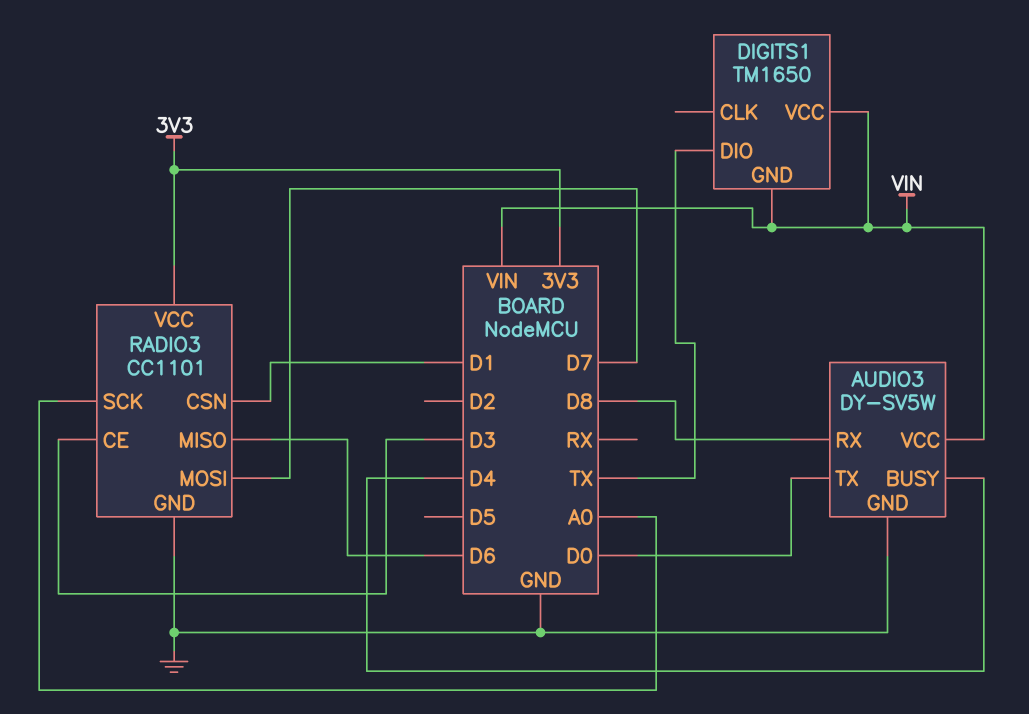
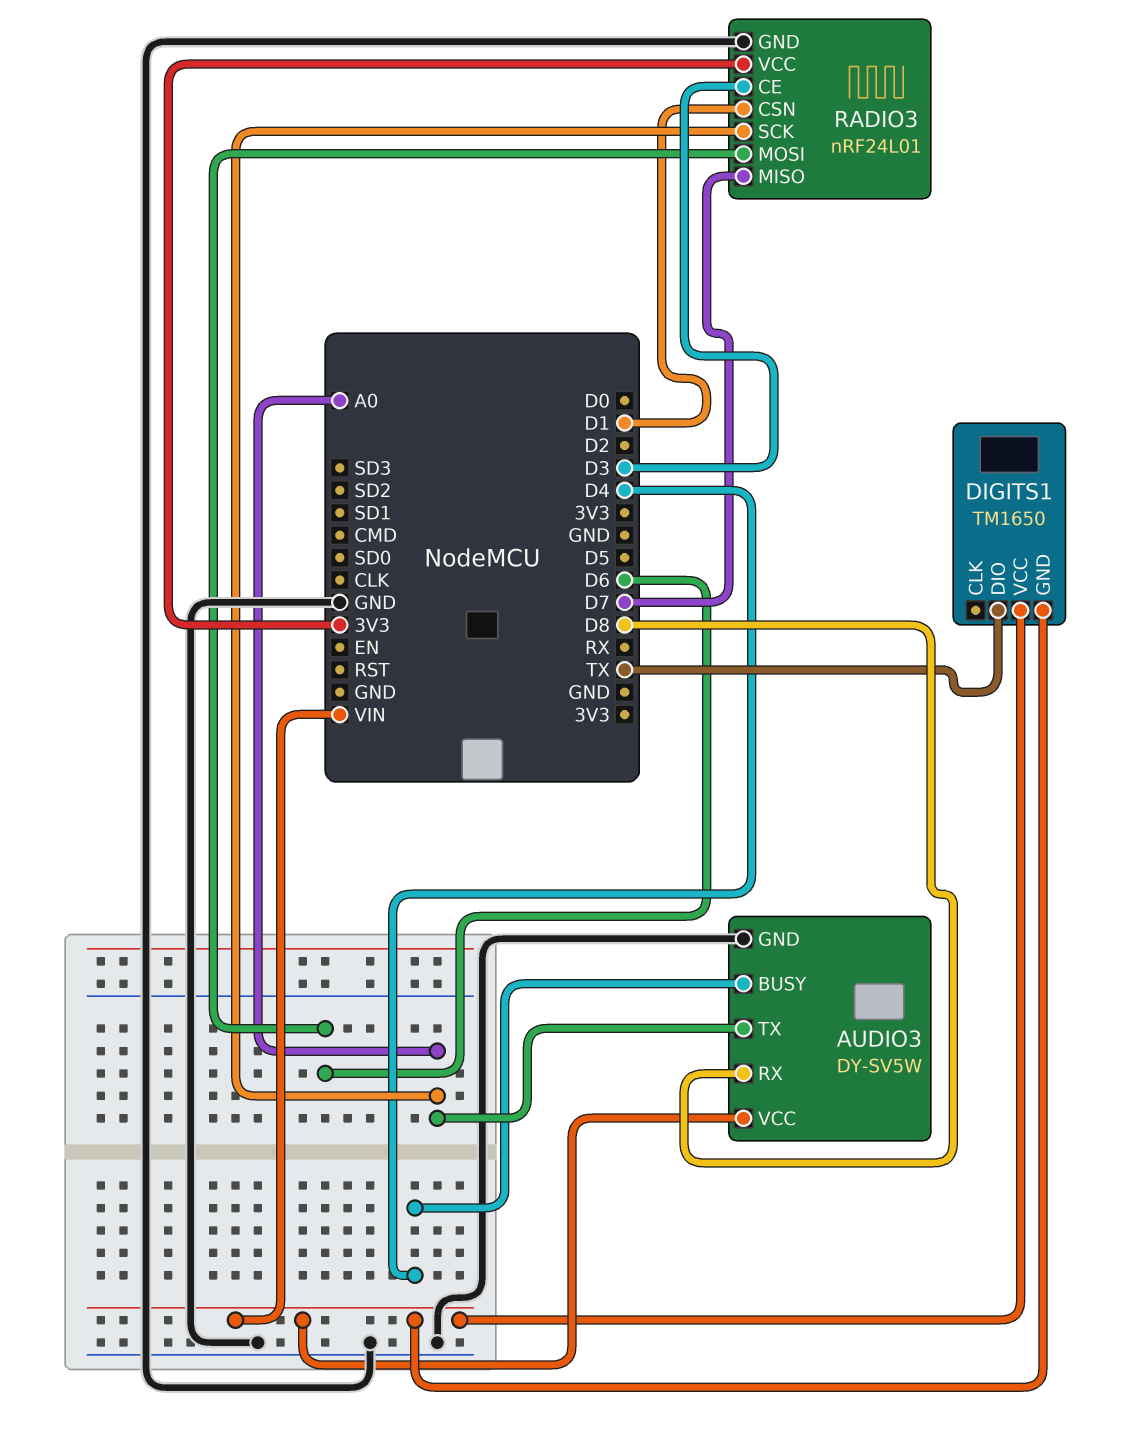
AUDIO3 pin TX: D0 -> A0
RADIO3: CC1101 -> nRF24L01
RADIO3 pin MISO: D6 -> D7
RADIO3 pin MOSI: D7 -> D6

